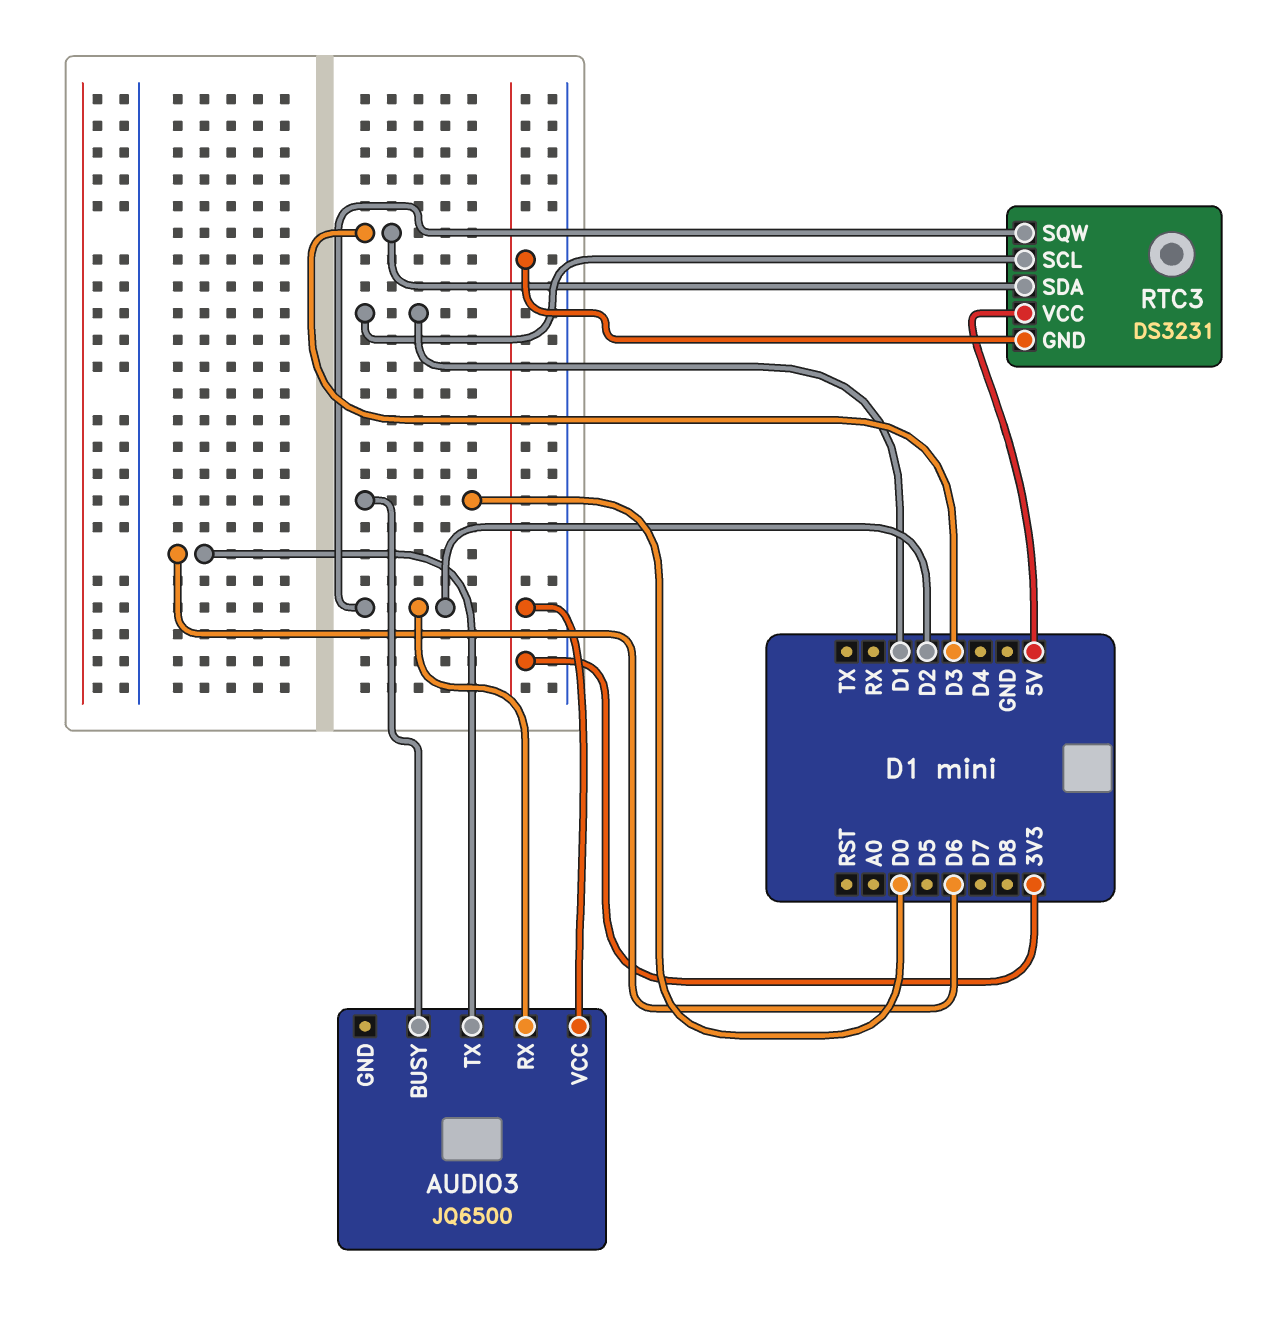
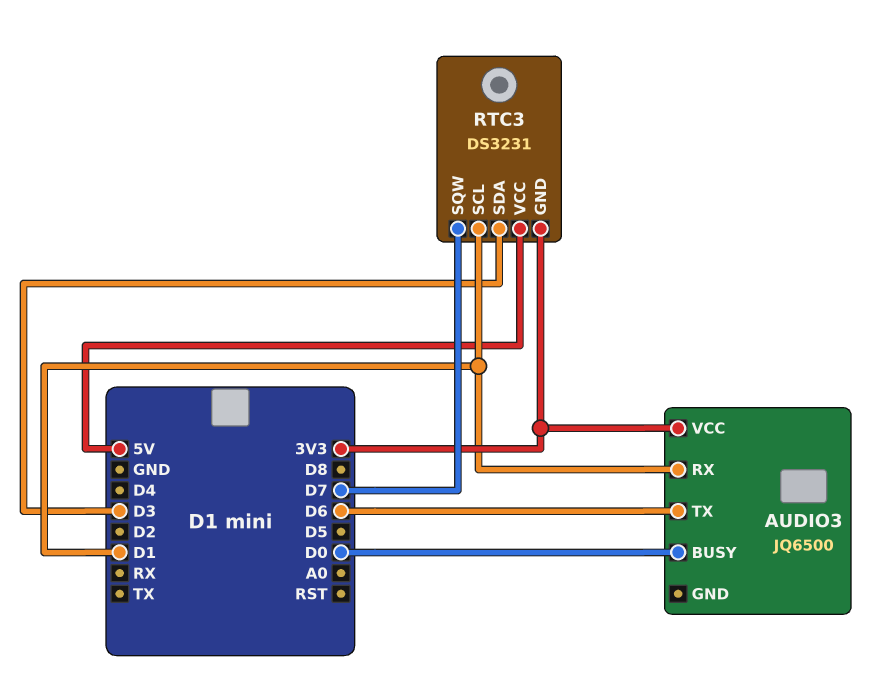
AUDIO3 pin RX: D2 -> D1
RTC3 pin SQW: D2 -> D7

